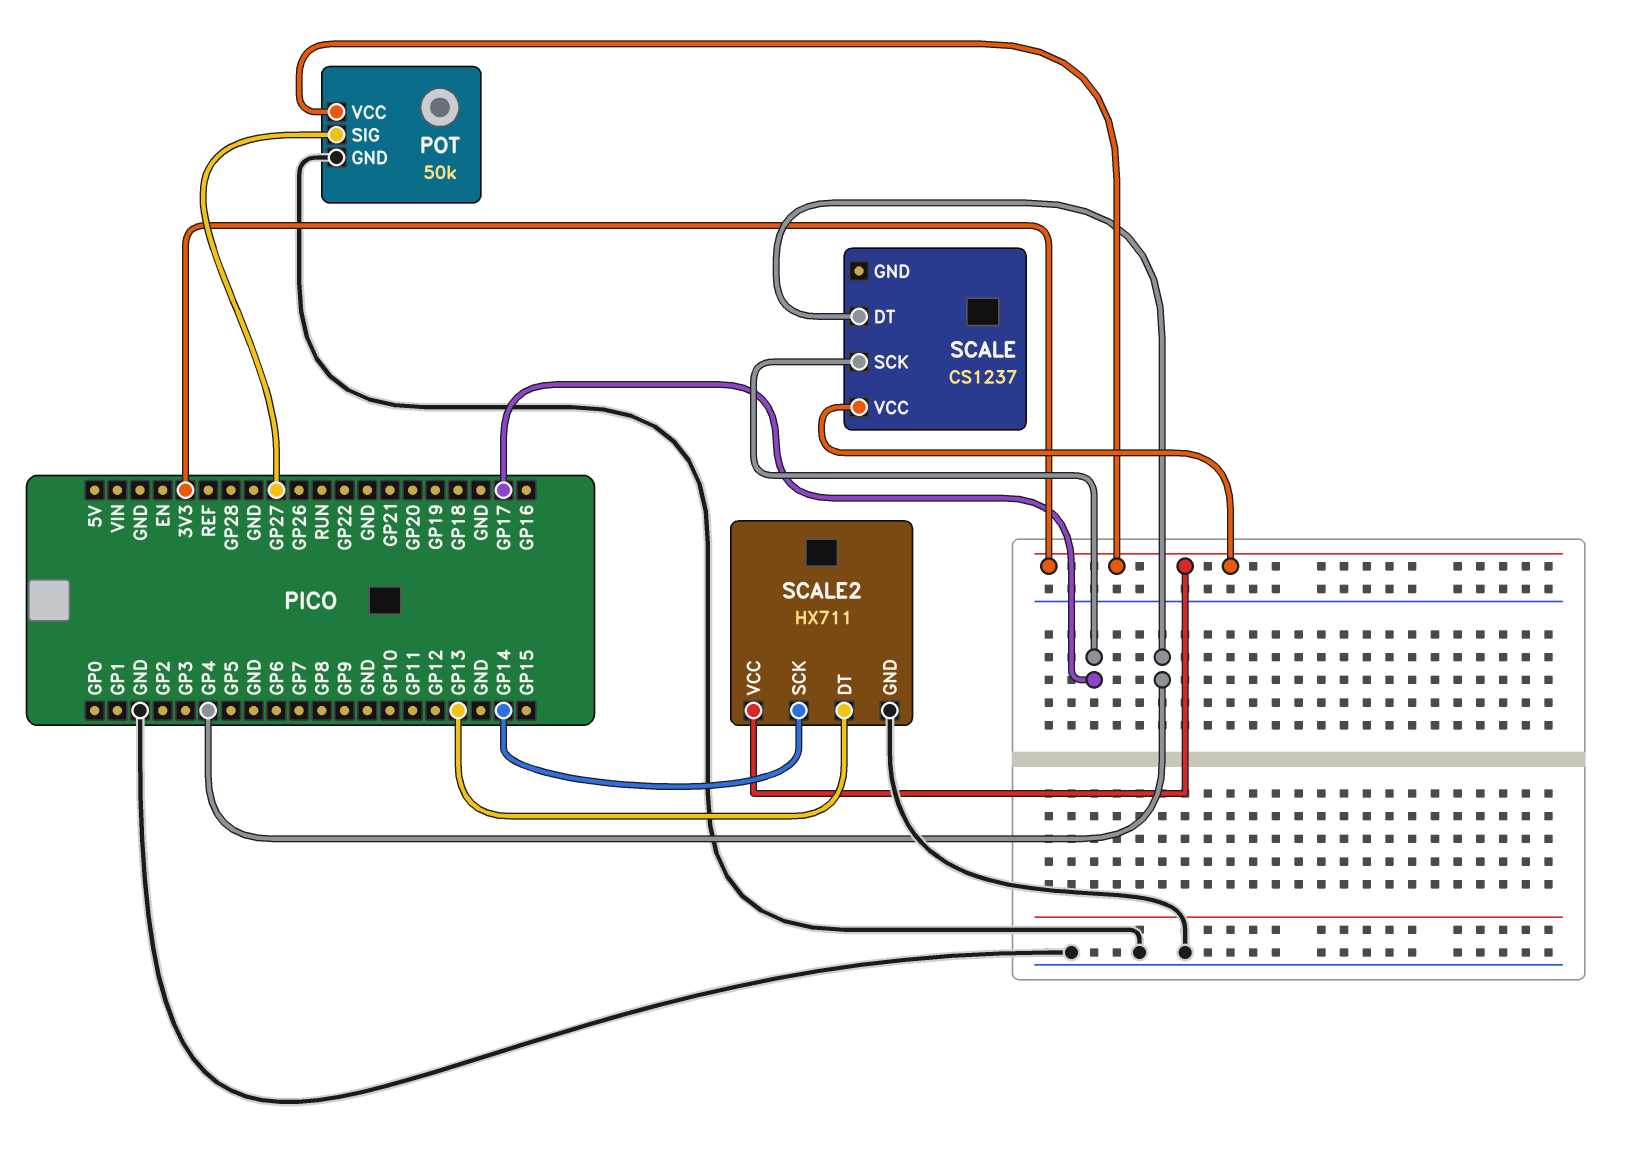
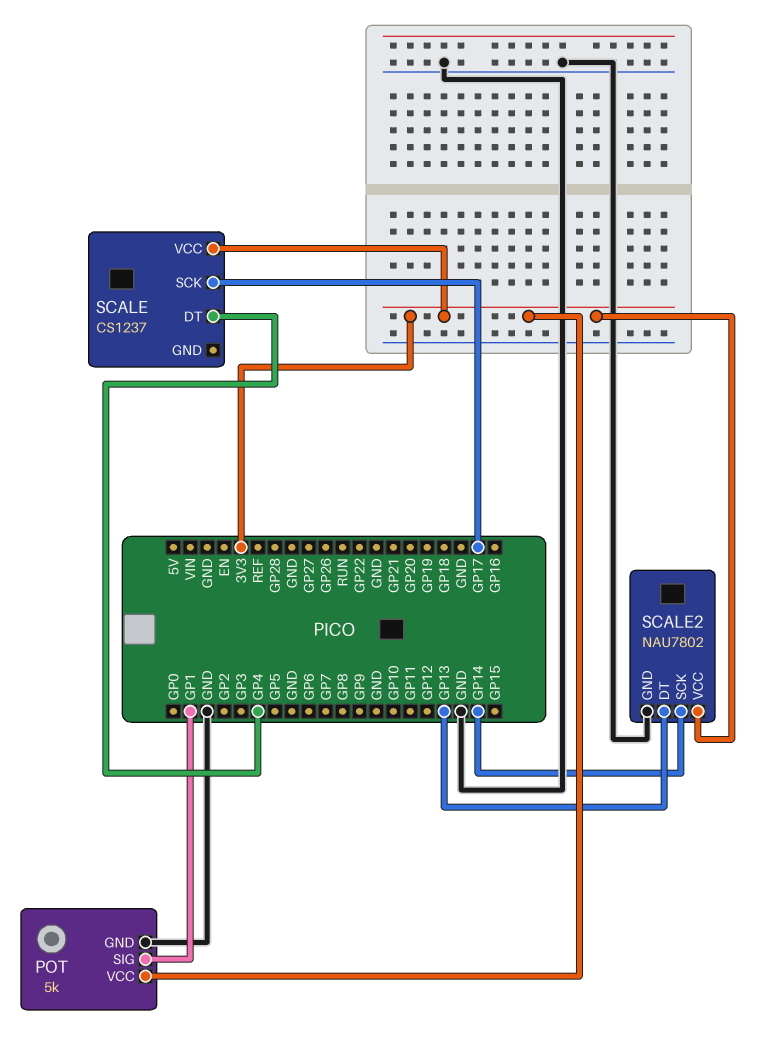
POT: 50k -> 5k
POT pin SIG: GP27 -> GP1
SCALE2: HX711 -> NAU7802

